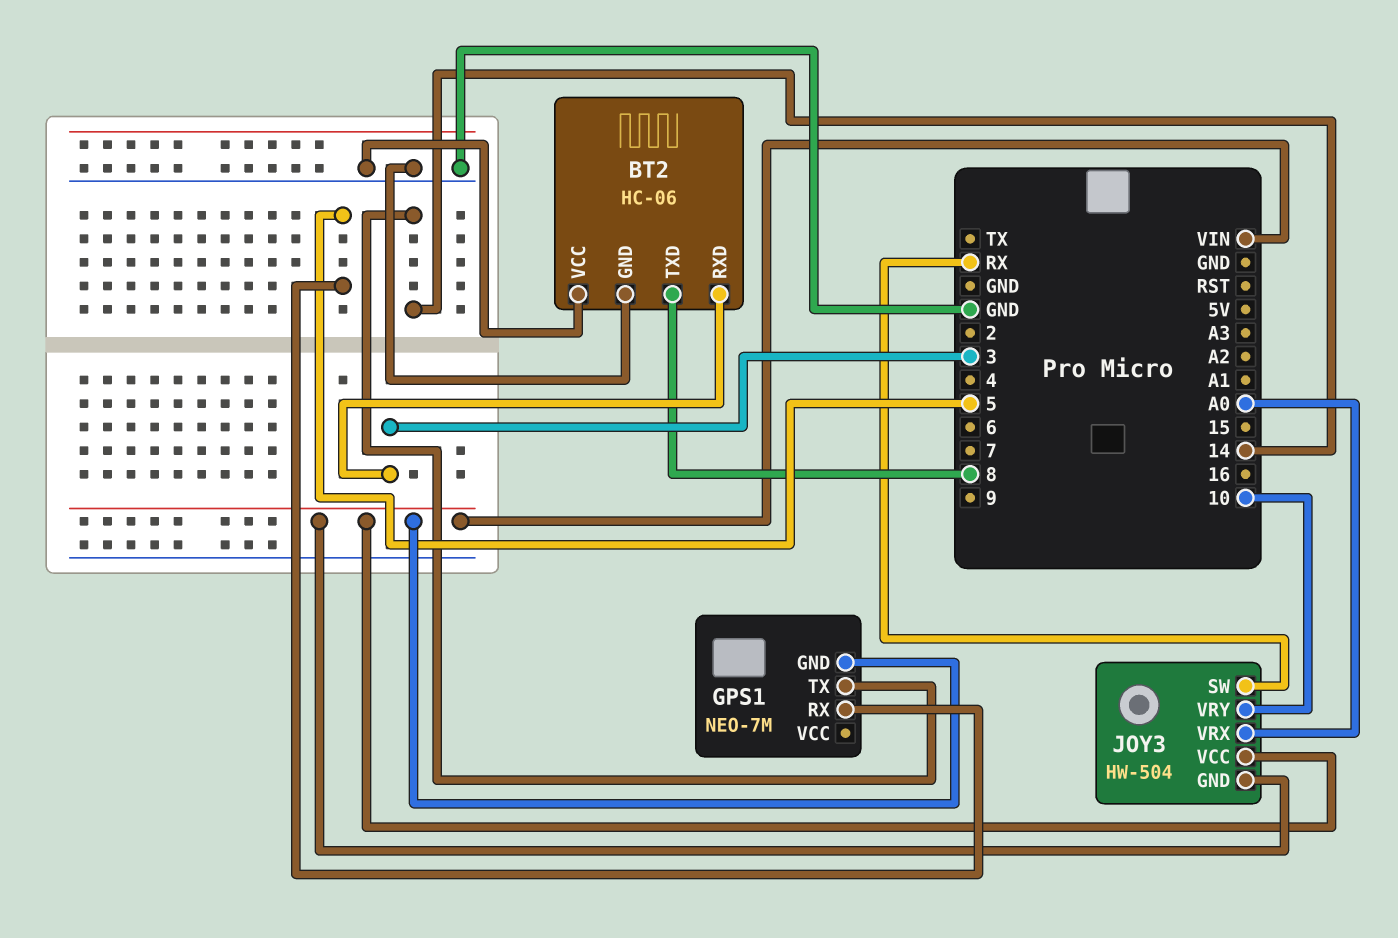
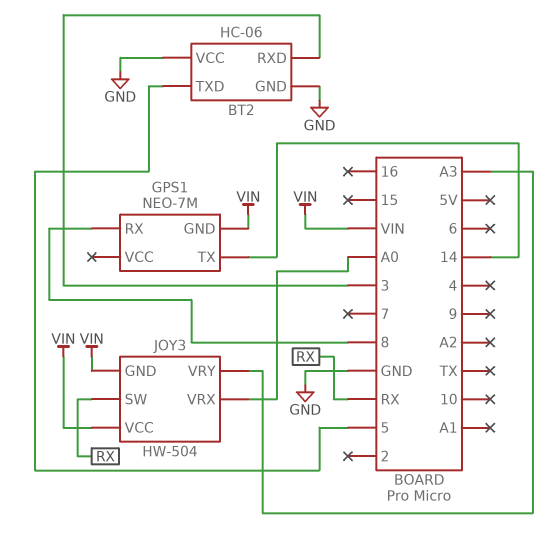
BT2 pin TXD: 8 -> 5
GPS1 pin RX: 5 -> 8
JOY3 pin VRY: 10 -> A3

